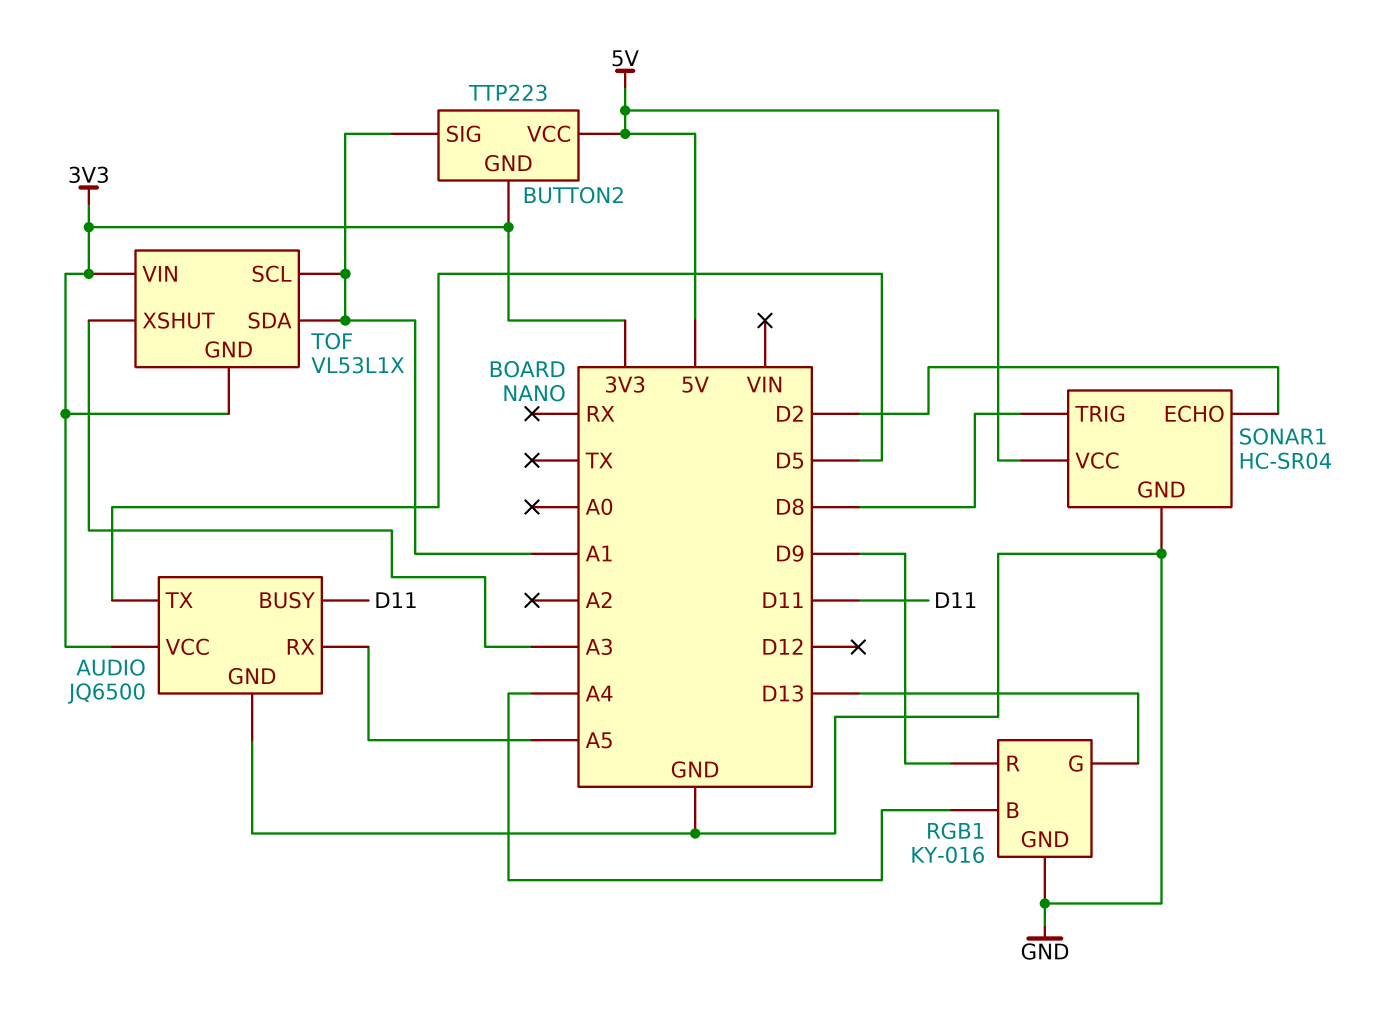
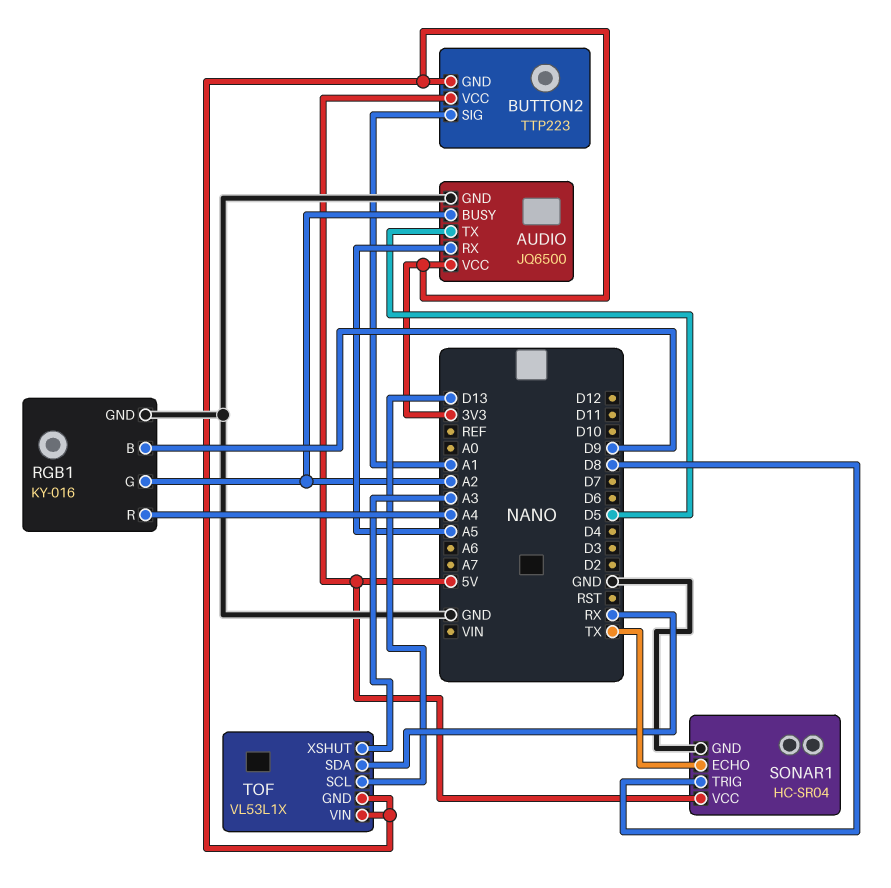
AUDIO pin BUSY: D11 -> A2
RGB1 pin B: A4 -> D9
RGB1 pin G: D13 -> A2
RGB1 pin R: D9 -> A4
SONAR1 pin ECHO: D2 -> TX
TOF pin SCL: A1 -> D13
TOF pin SDA: A1 -> RX

